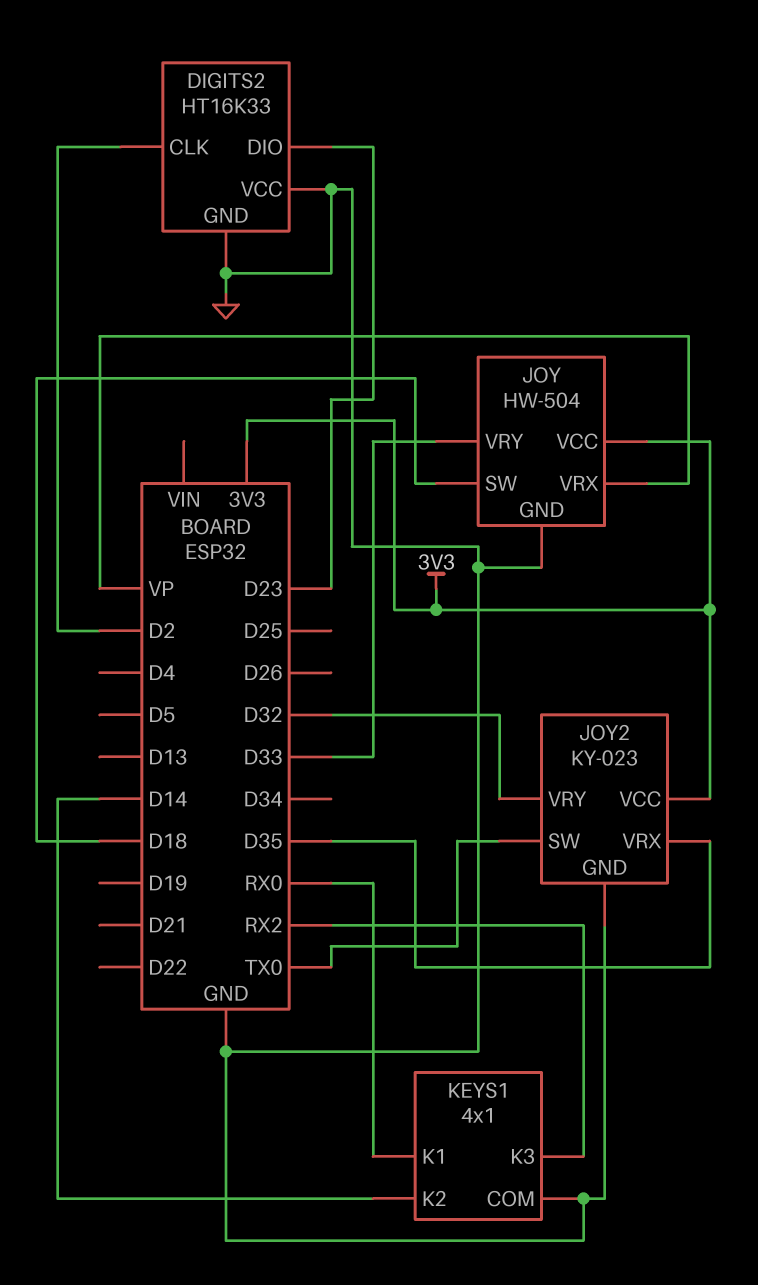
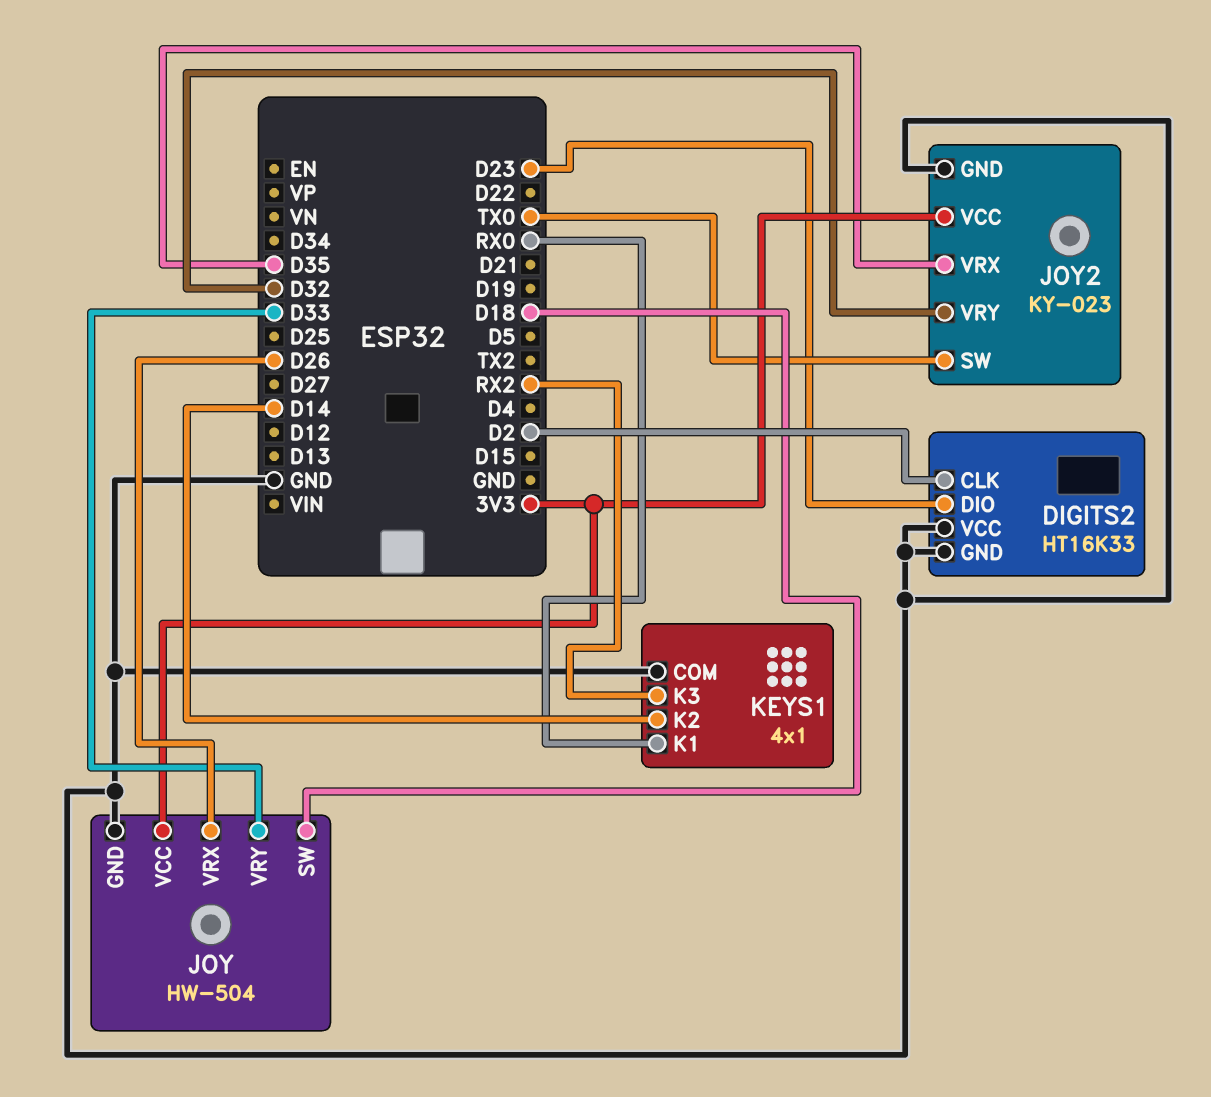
JOY pin VRX: VP -> D26

